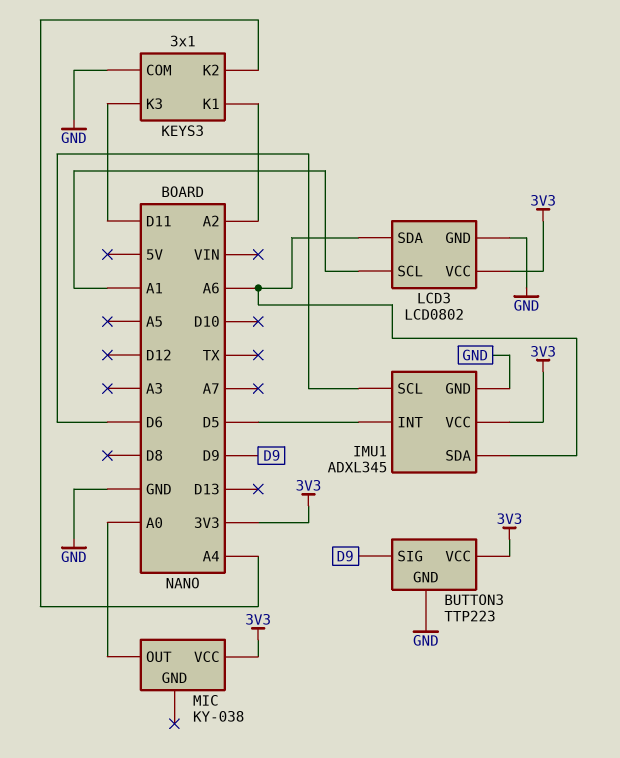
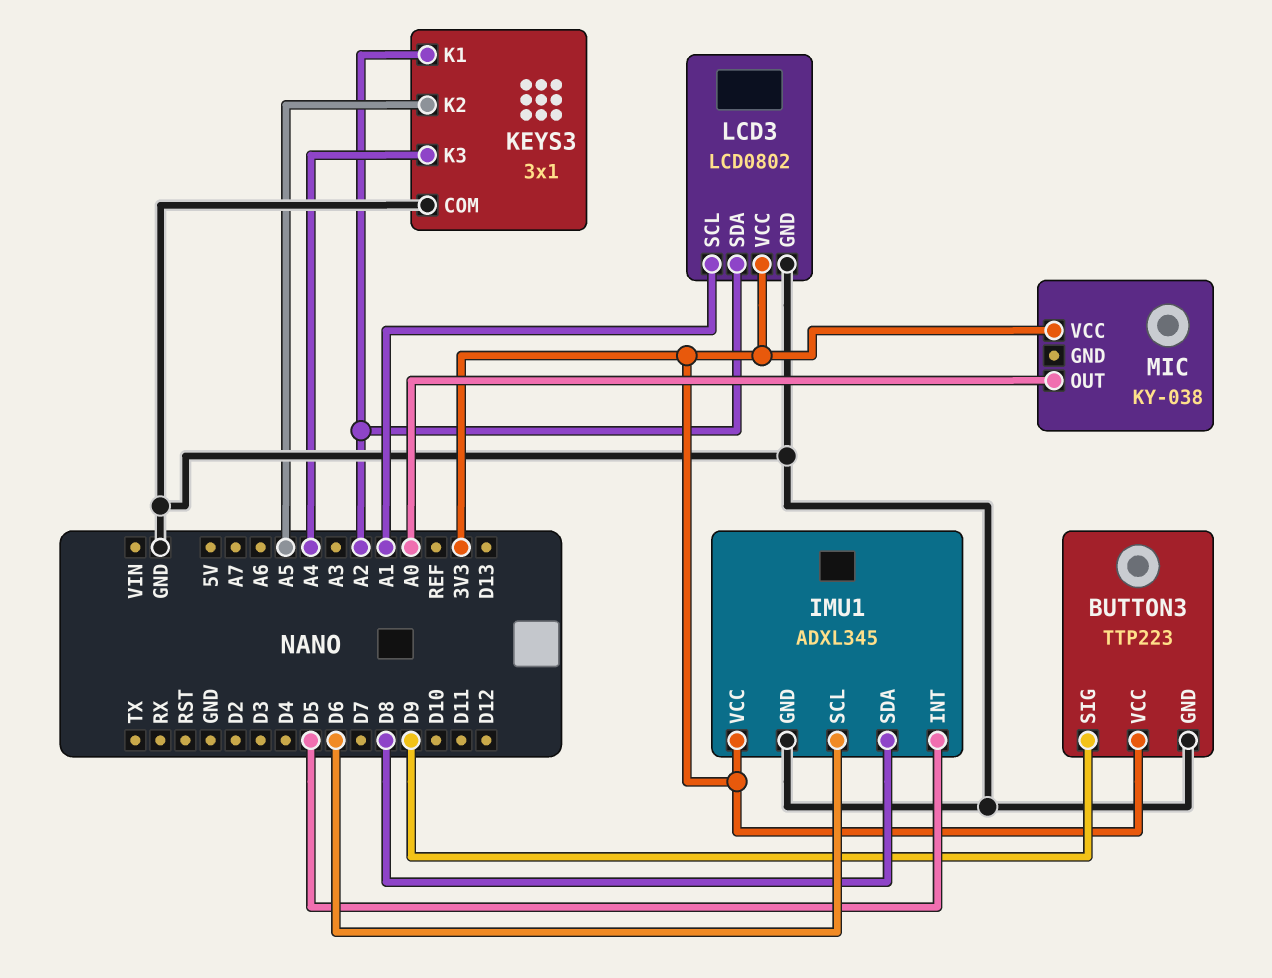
IMU1 pin SDA: A6 -> D8
KEYS3 pin K2: A4 -> A5
KEYS3 pin K3: D11 -> A4
LCD3 pin SDA: A6 -> A2

